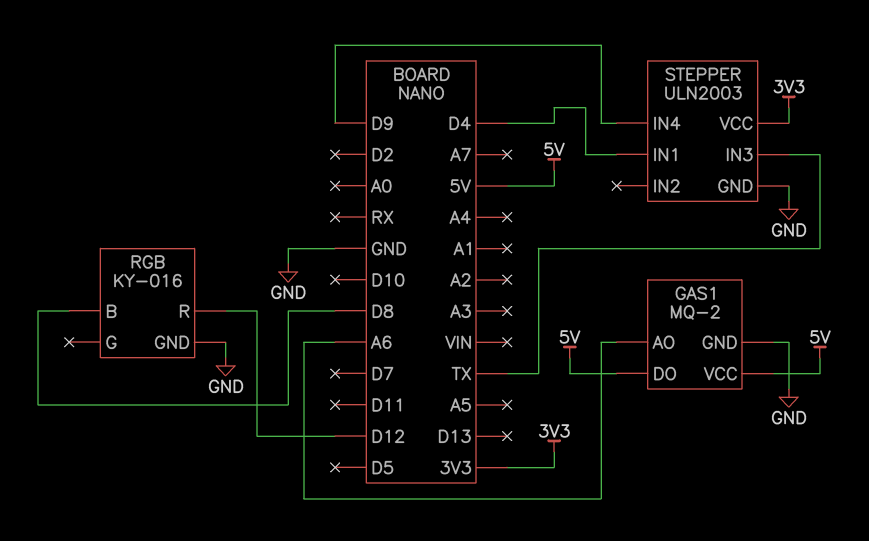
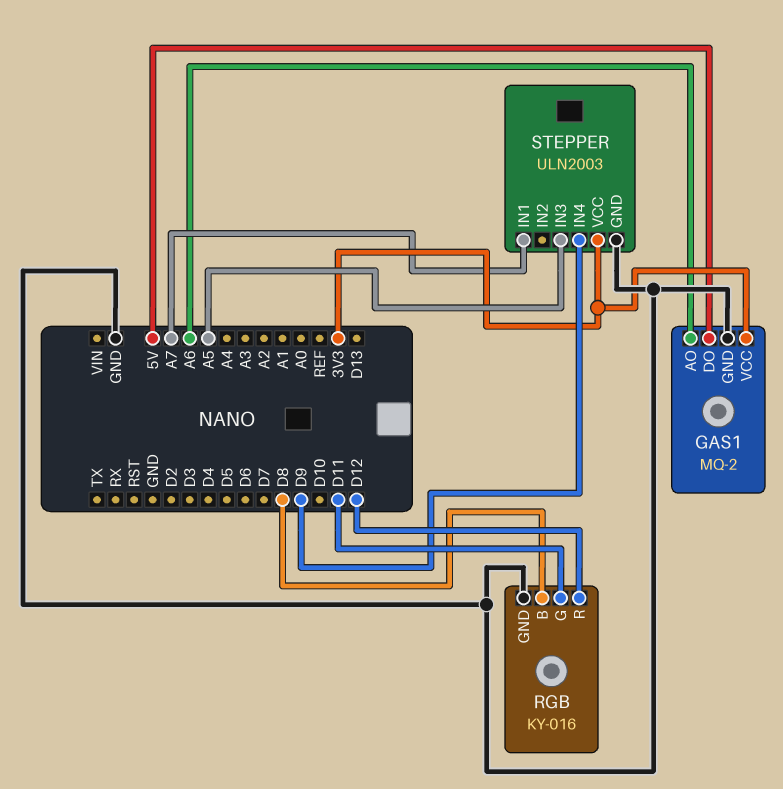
GAS1 pin VCC: 5V -> 3V3
RGB pin G: none -> D11
STEPPER pin IN1: D4 -> A7
STEPPER pin IN3: TX -> A5

